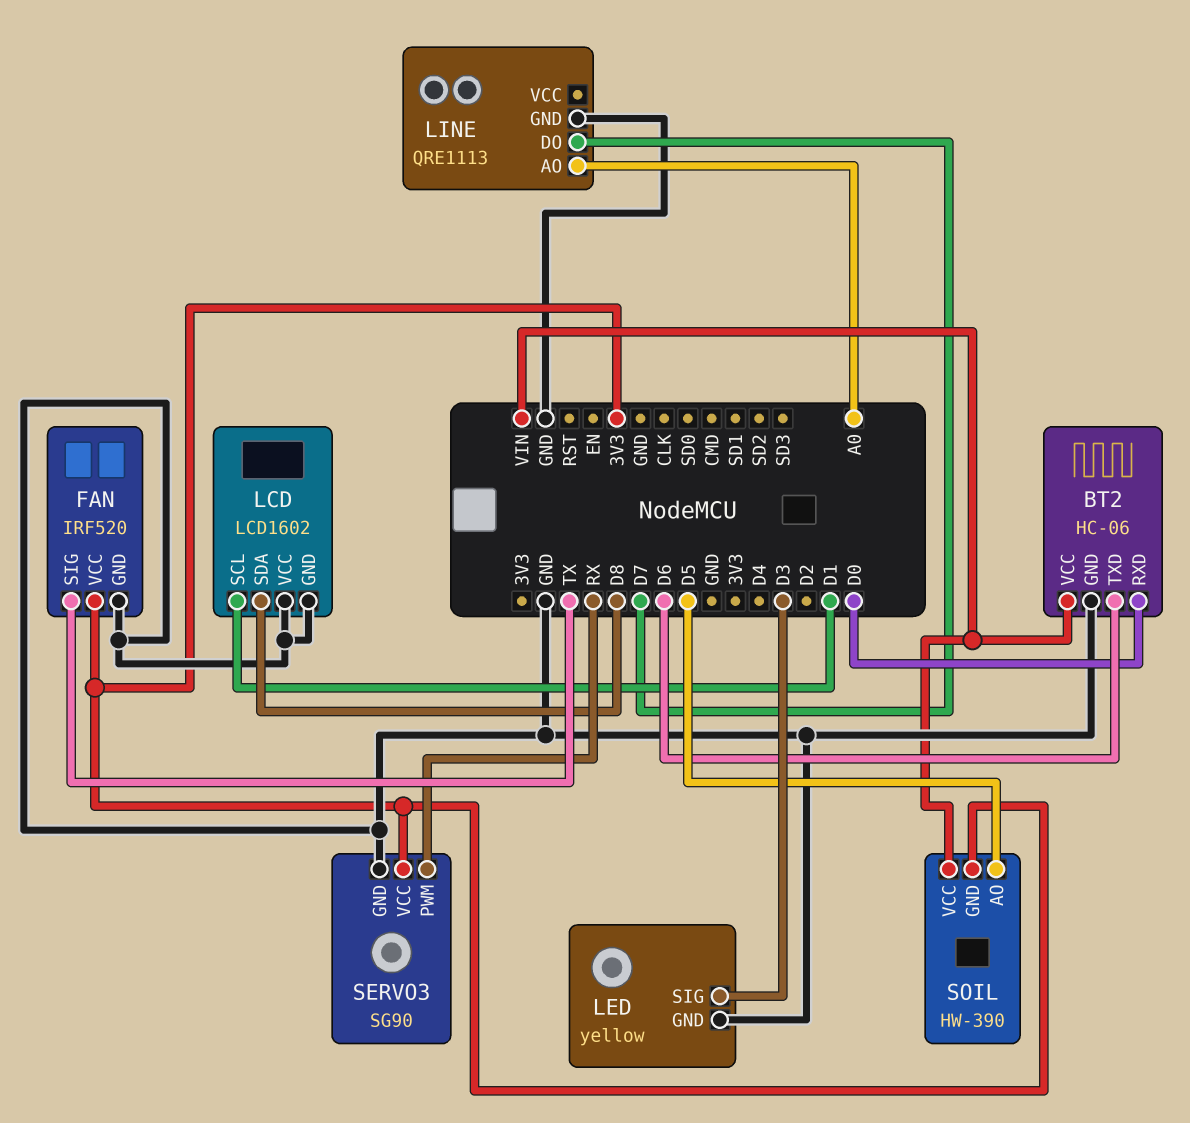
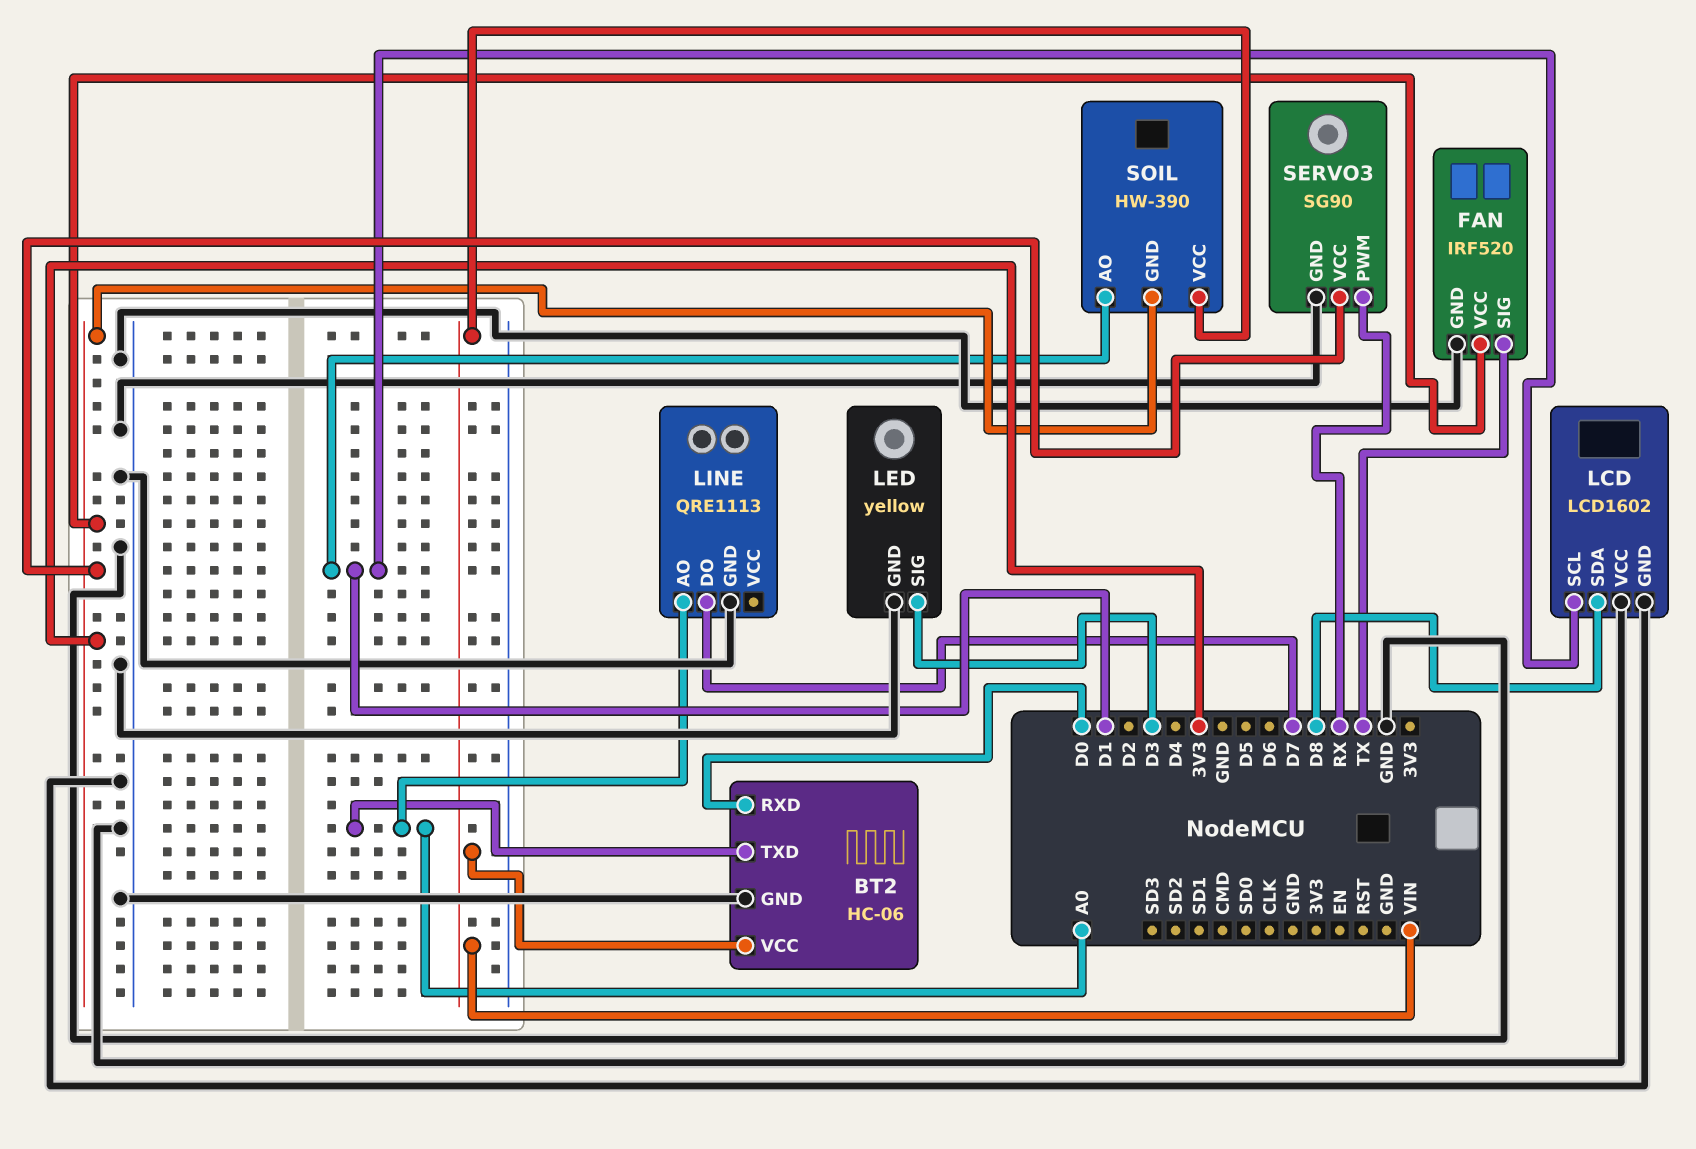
BT2 pin TXD: D6 -> A0
SOIL pin AO: D5 -> D1

